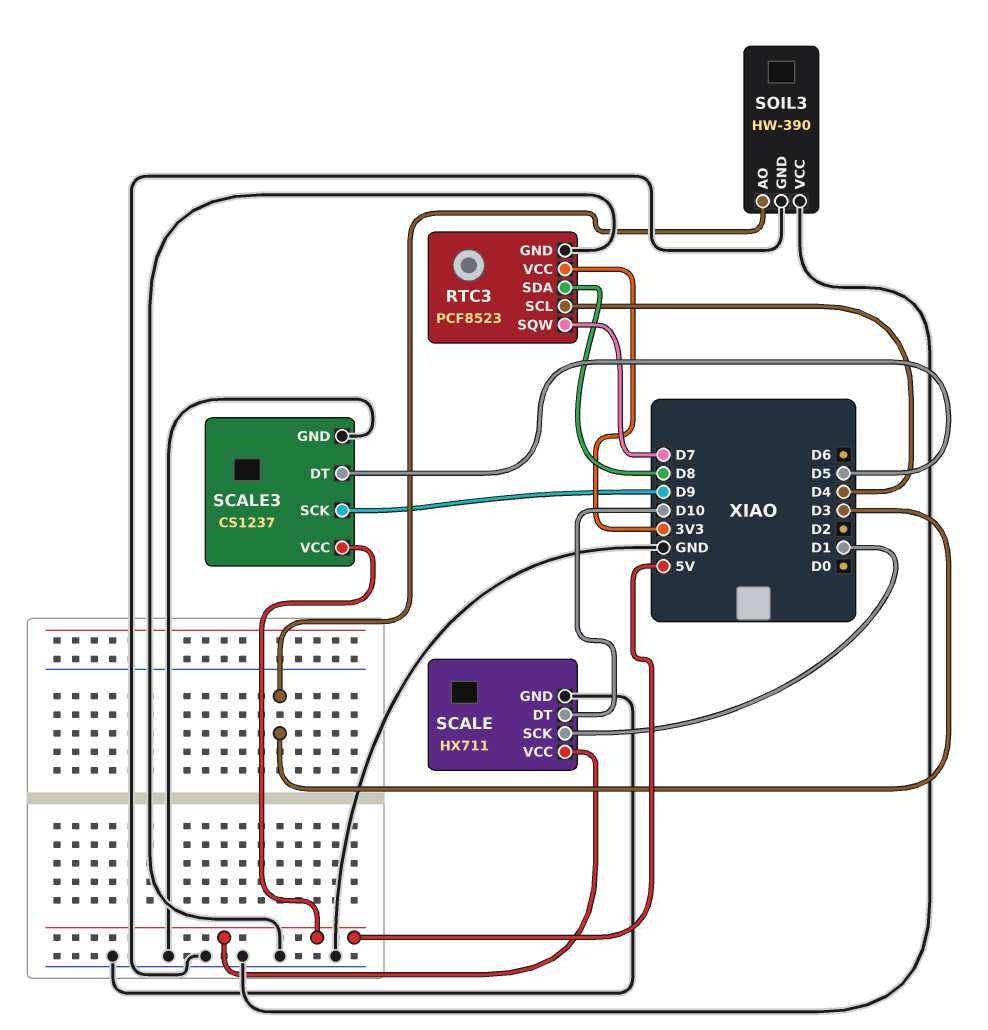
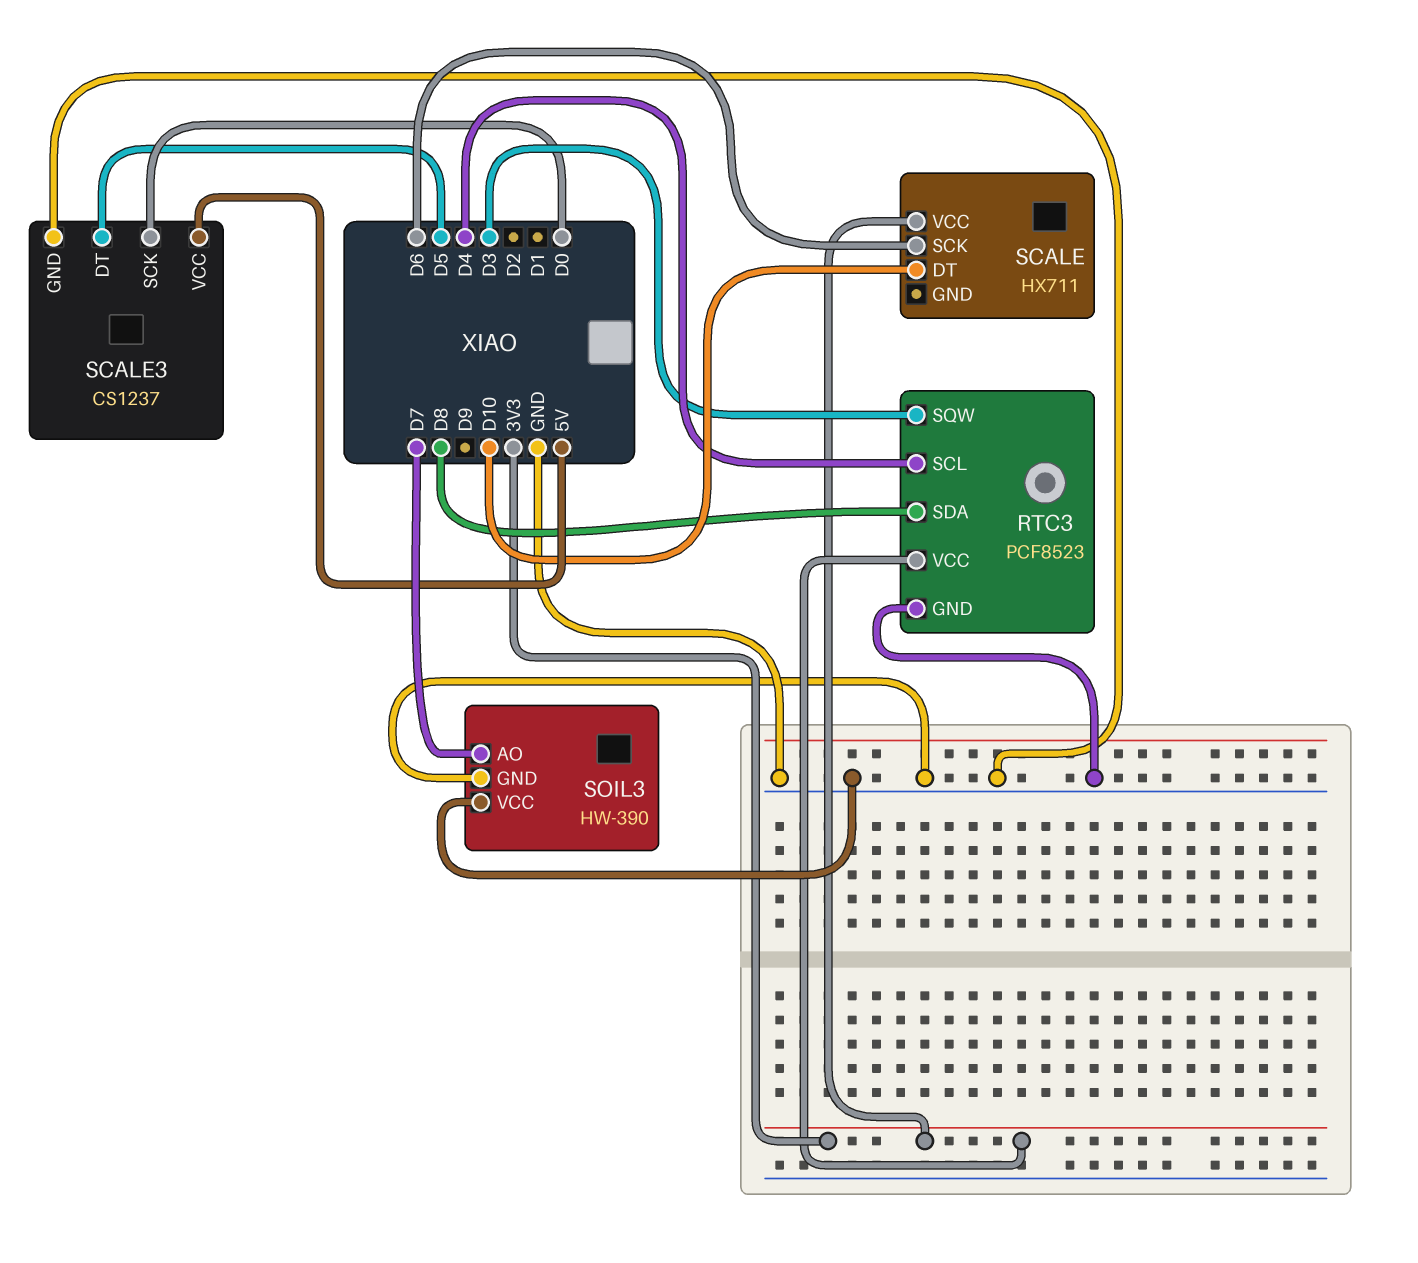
RTC3 pin SQW: D7 -> D3
SCALE pin GND: GND -> none
SCALE pin SCK: D1 -> D6
SCALE pin VCC: 5V -> 3V3
SCALE3 pin SCK: D9 -> D0
SOIL3 pin AO: D3 -> D7

